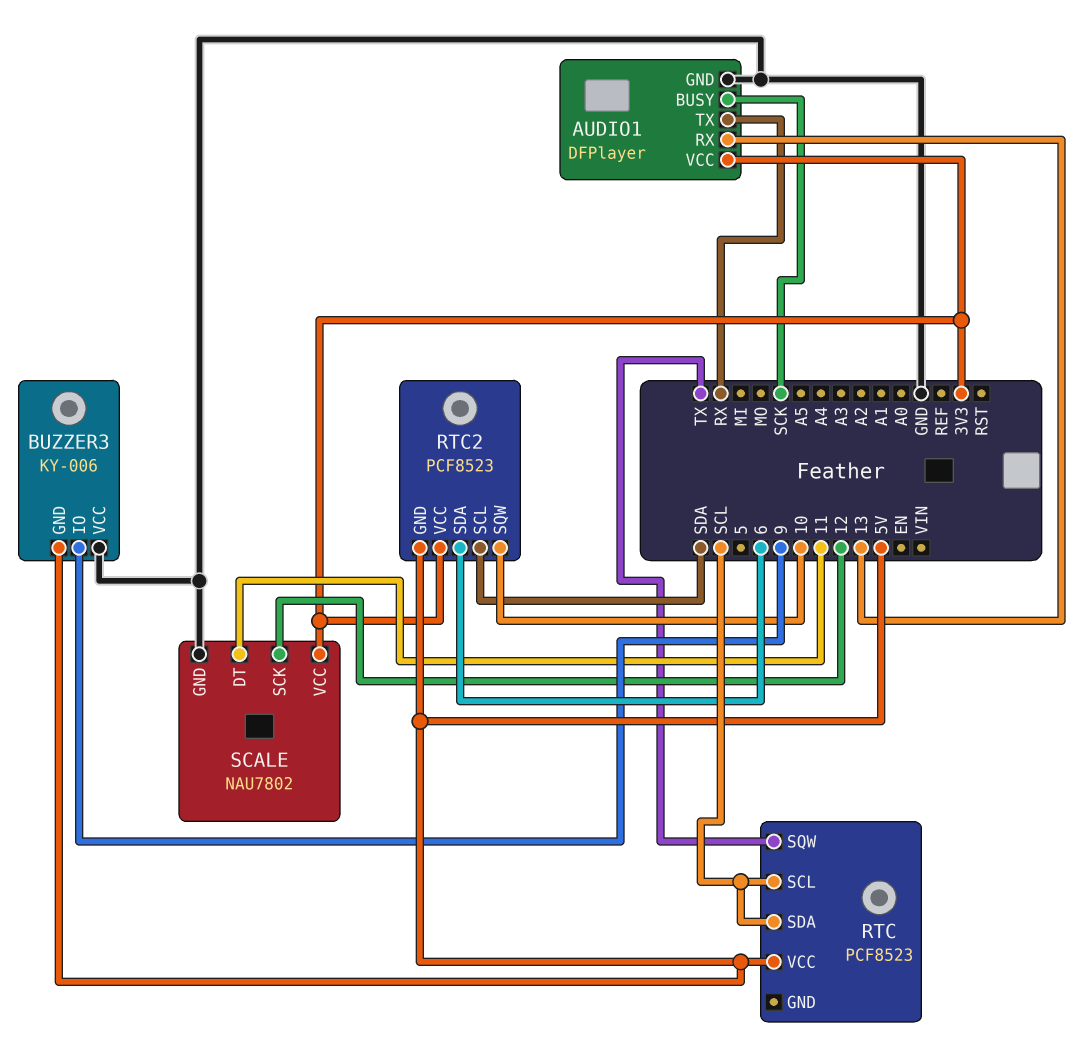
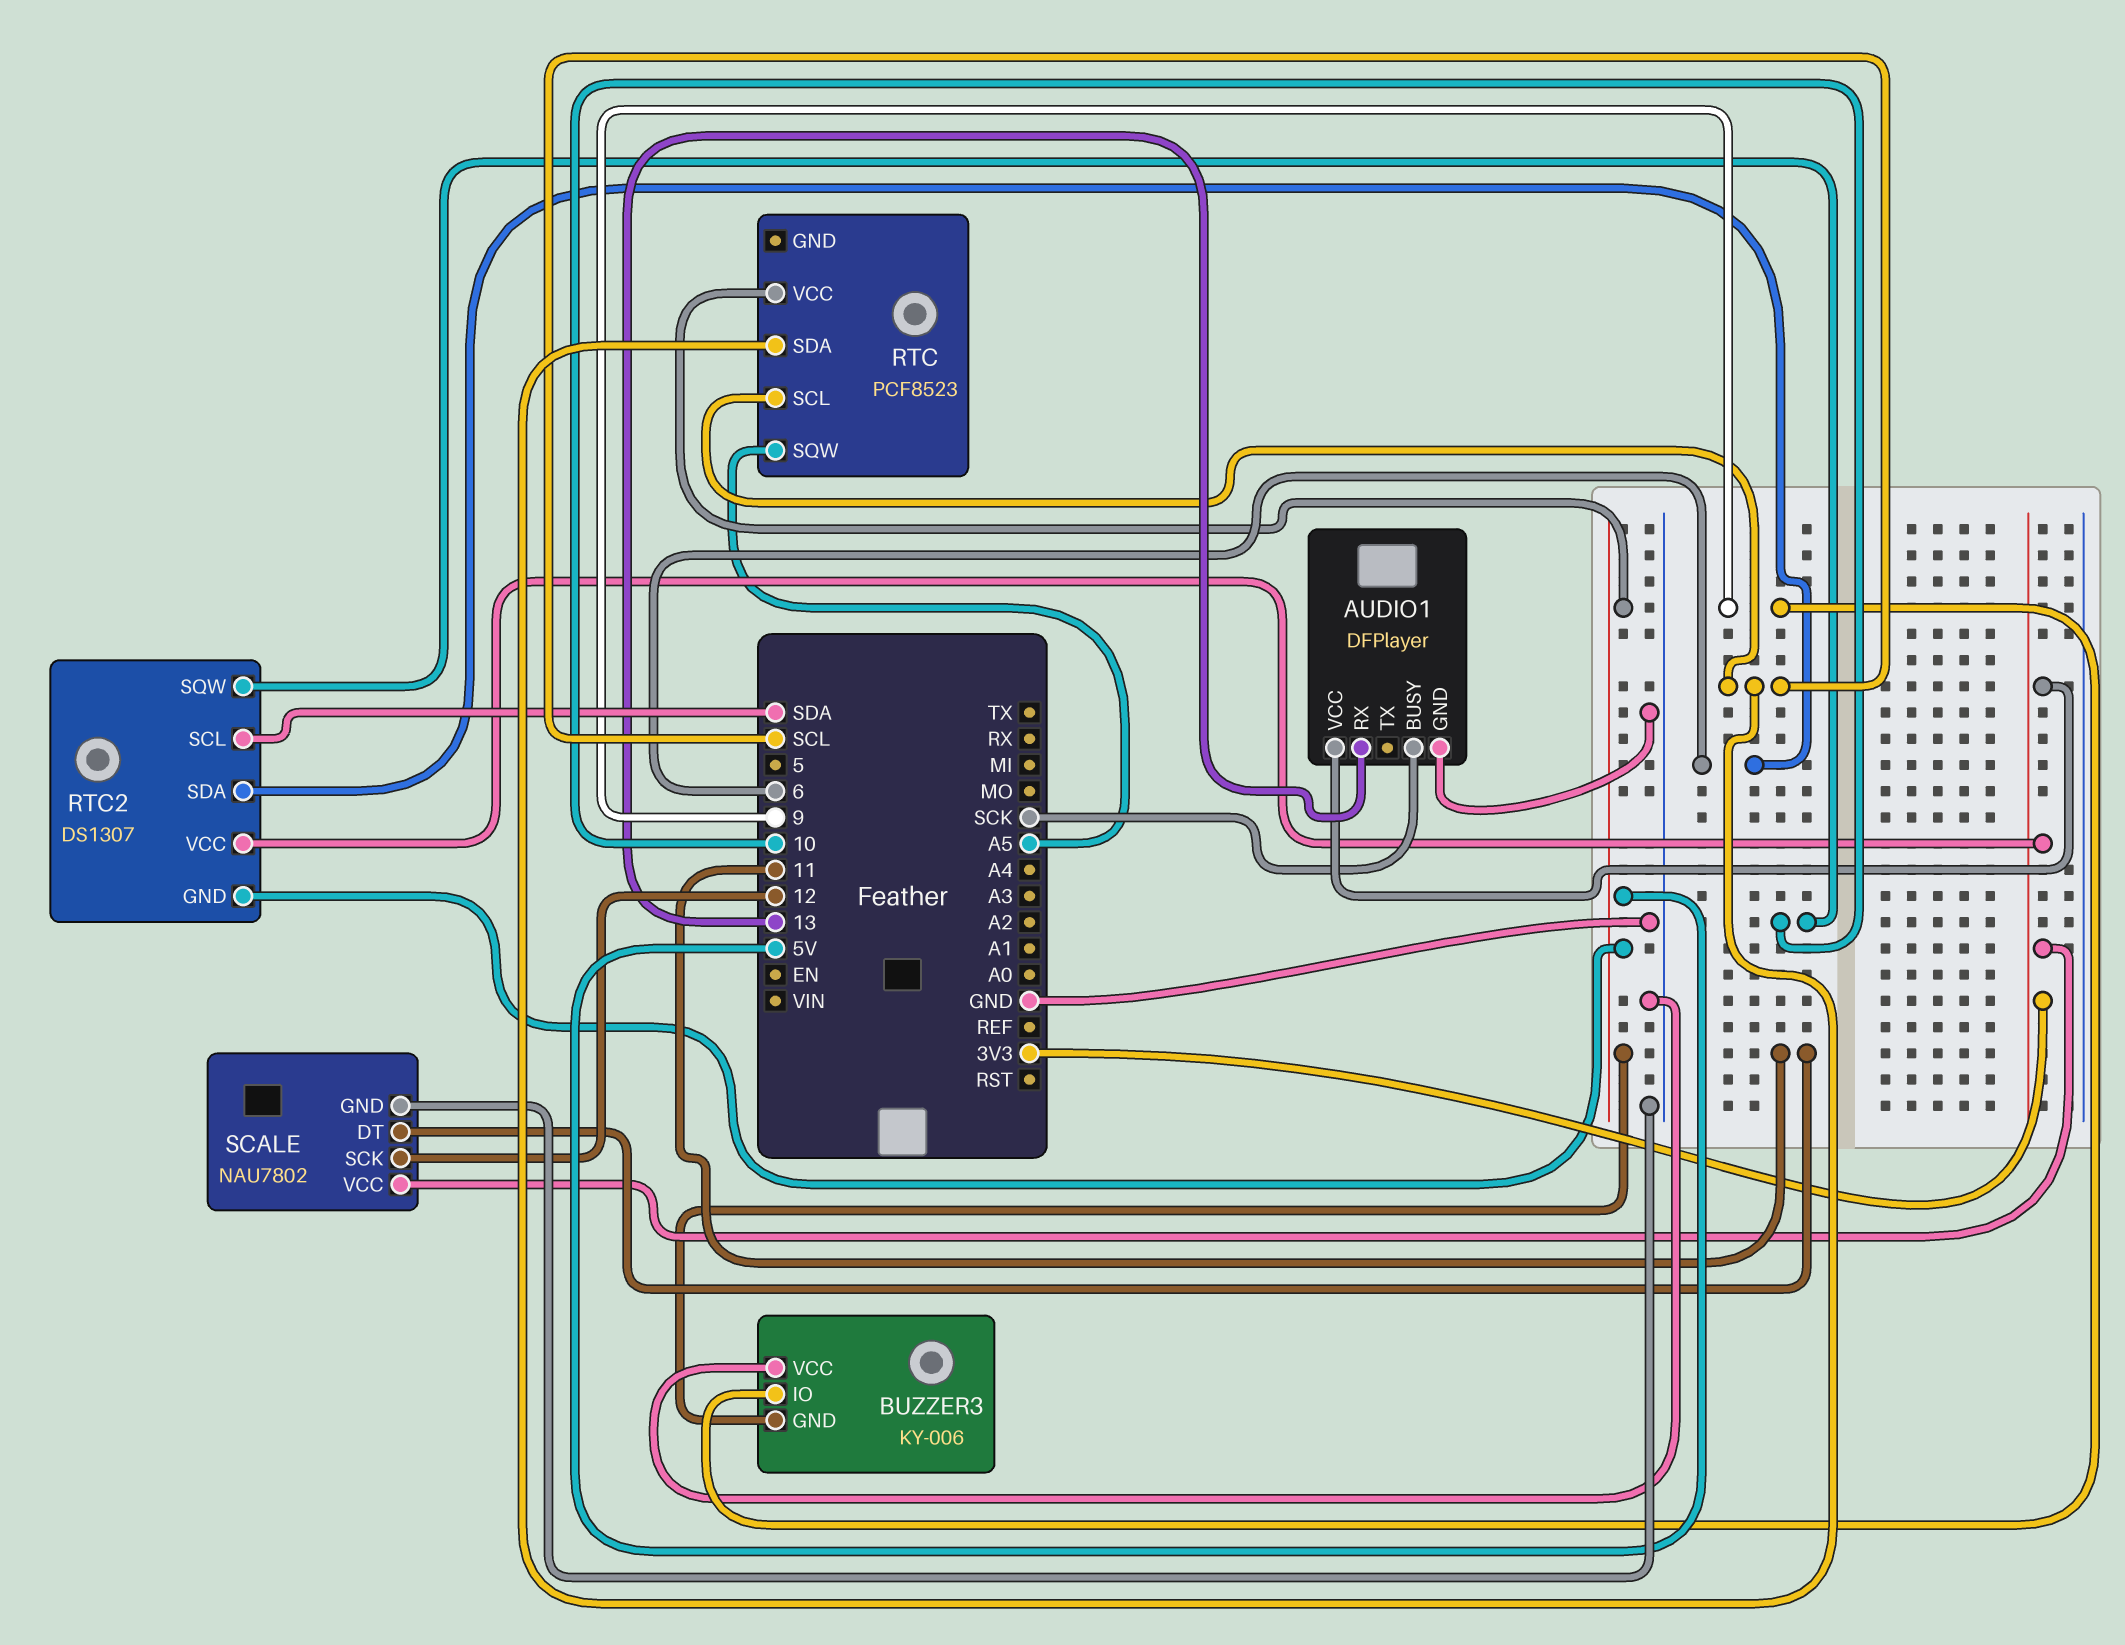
AUDIO1 pin TX: RX -> none
RTC pin SQW: TX -> A5
RTC2: PCF8523 -> DS1307

